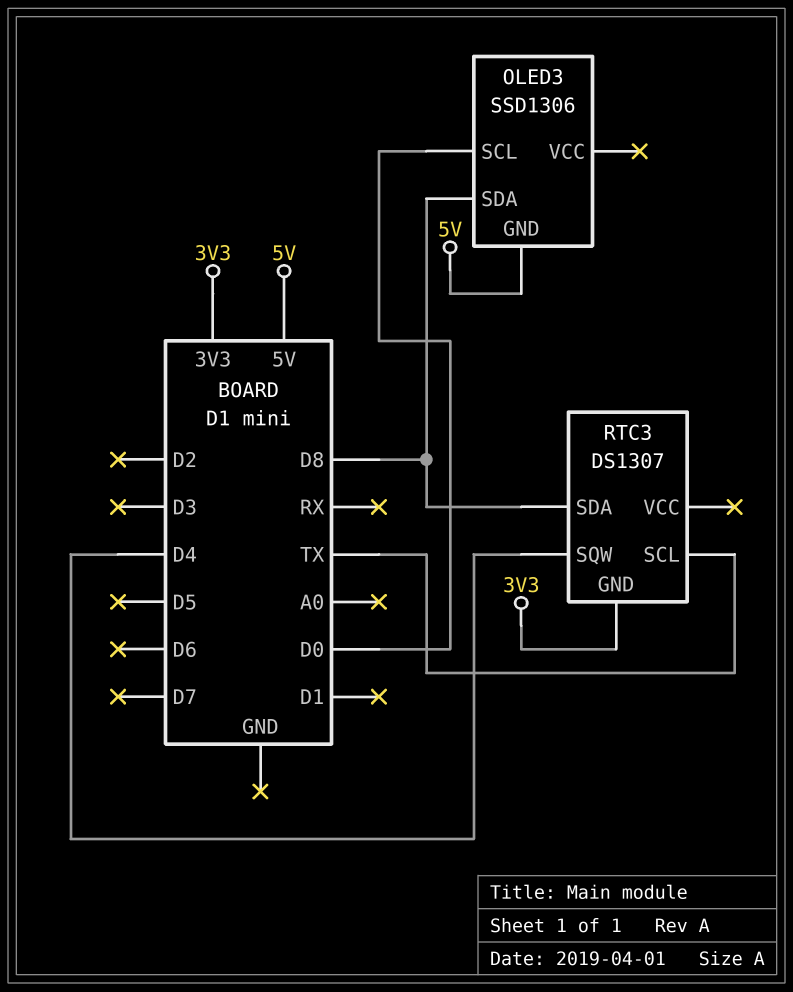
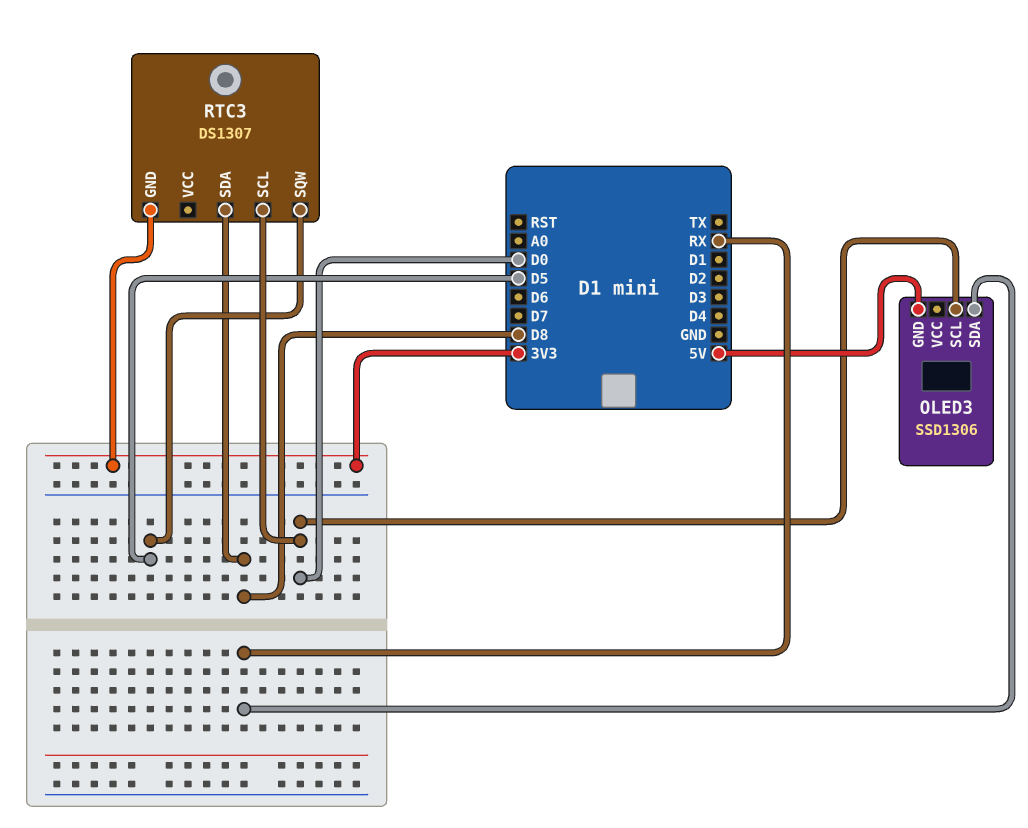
OLED3 pin SDA: D8 -> RX
RTC3 pin SCL: TX -> D0
RTC3 pin SQW: D4 -> D5

